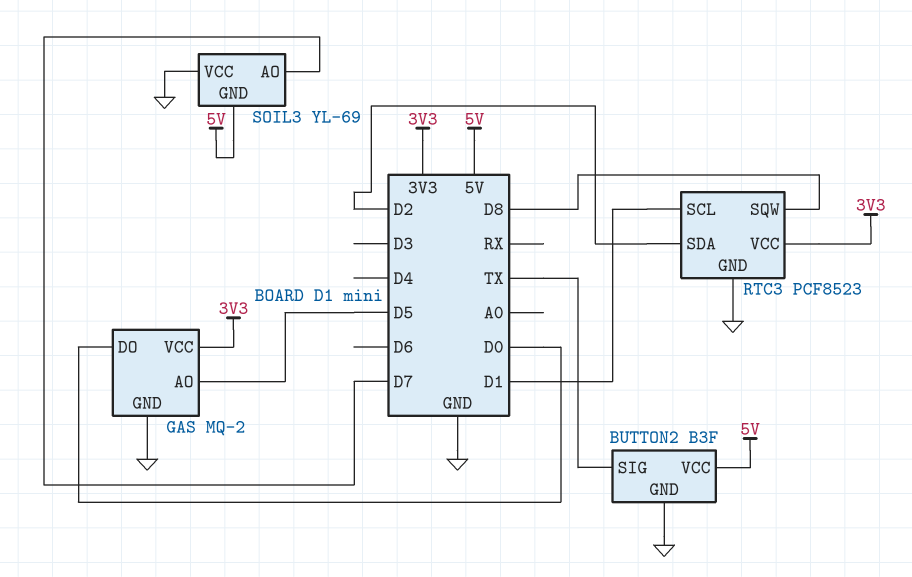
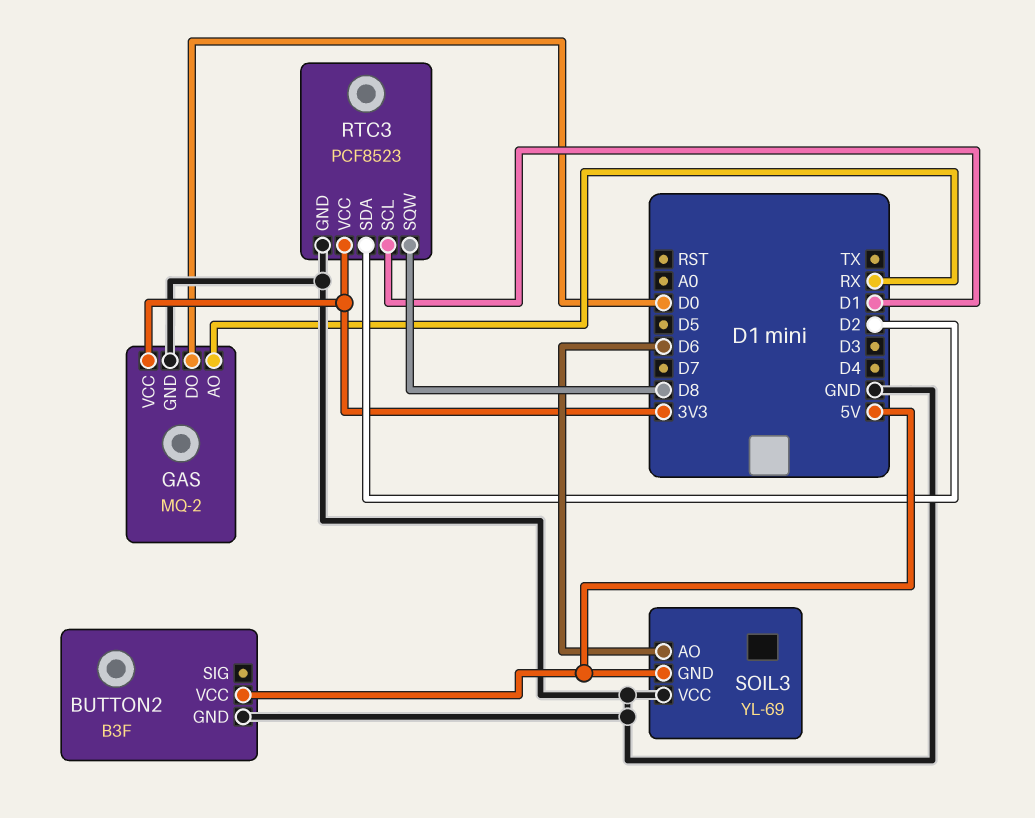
BUTTON2 pin SIG: TX -> none
GAS pin AO: D5 -> RX
SOIL3 pin AO: D7 -> D6

